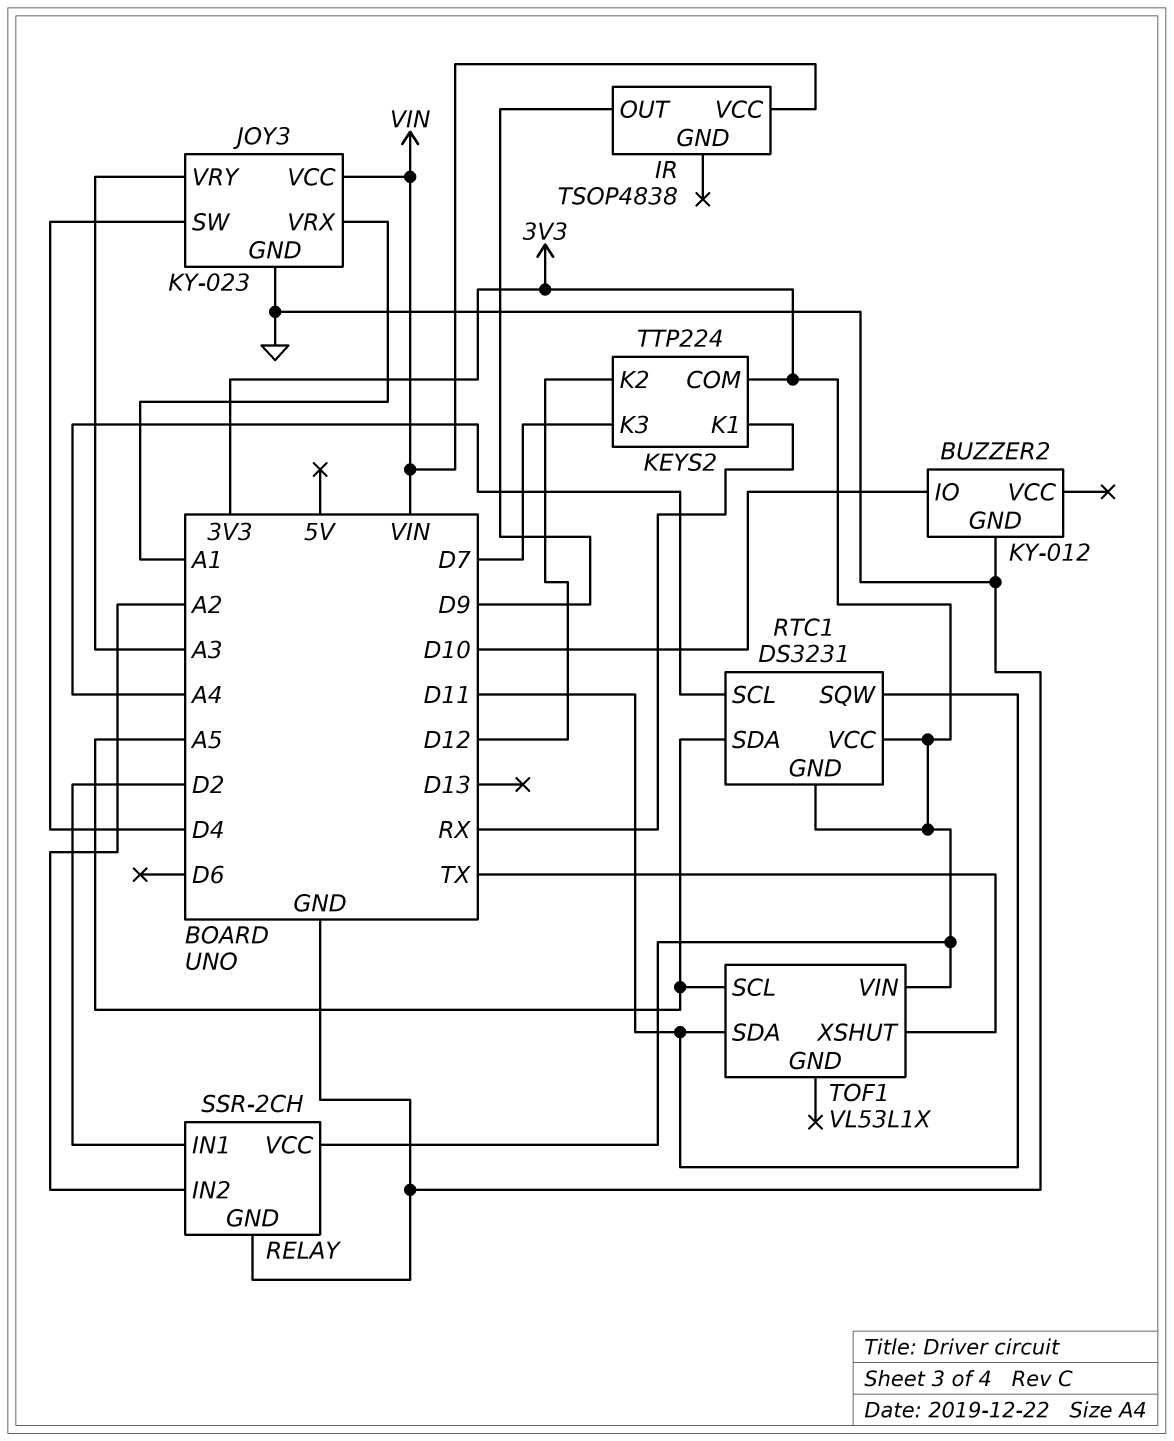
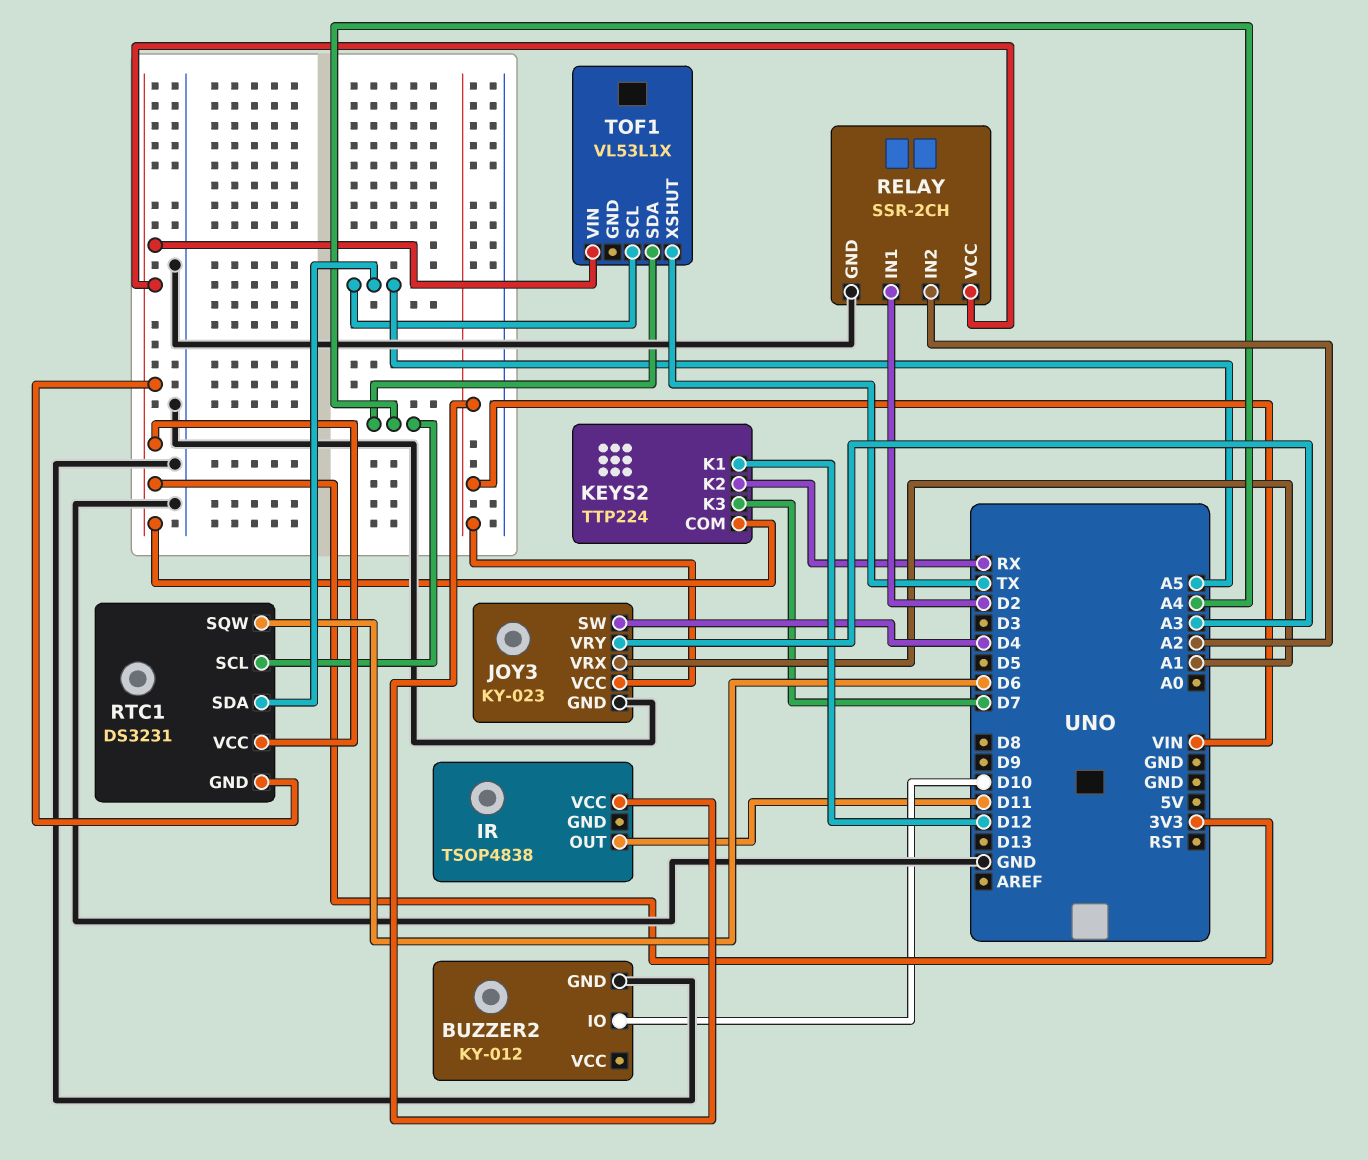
IR pin OUT: D9 -> D11
KEYS2 pin K1: RX -> D12
KEYS2 pin K2: D12 -> RX
RTC1 pin SQW: D11 -> D6
TOF1 pin SDA: D11 -> A4

